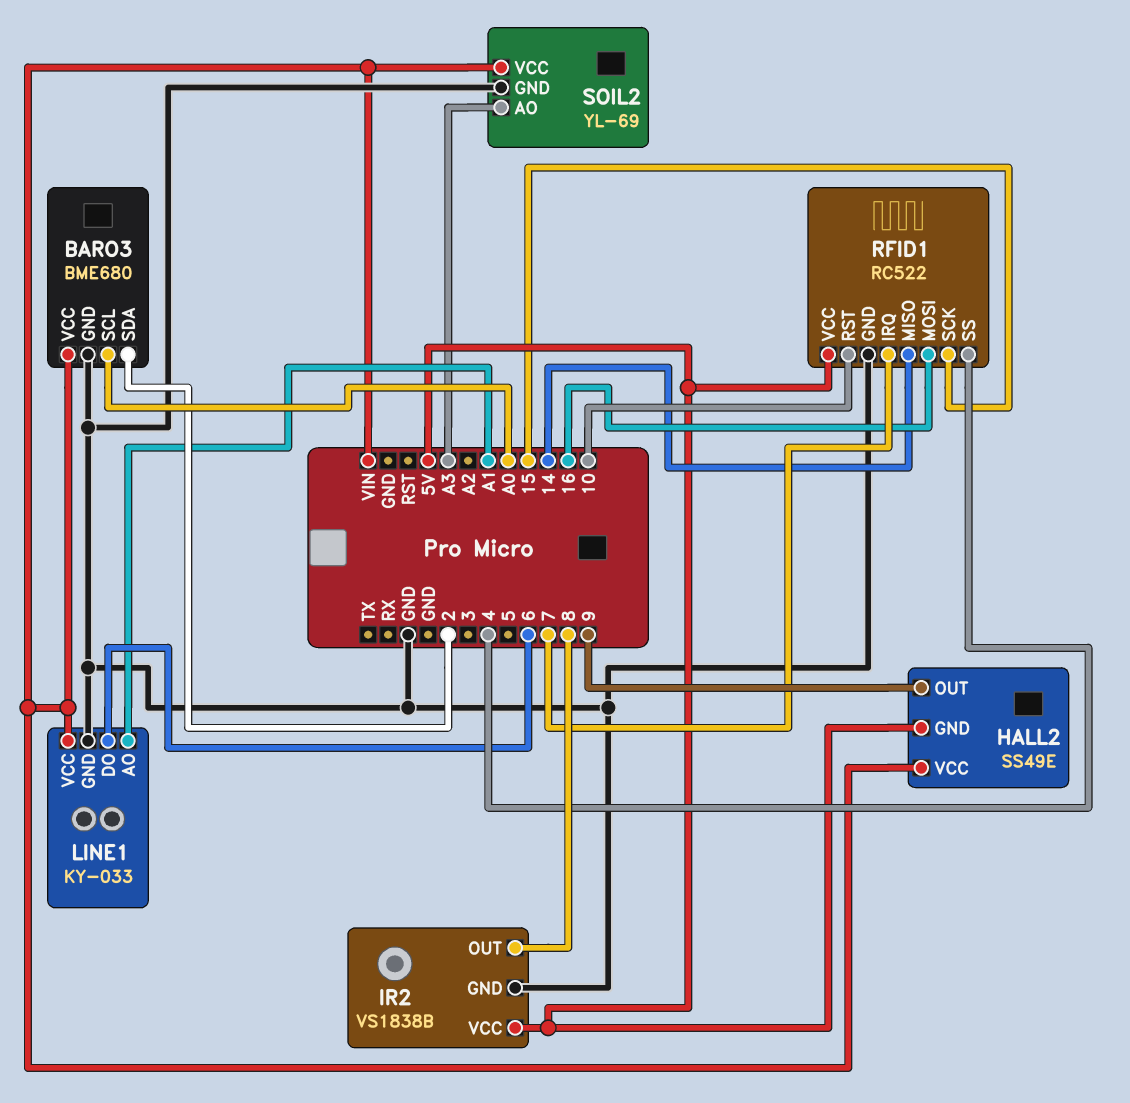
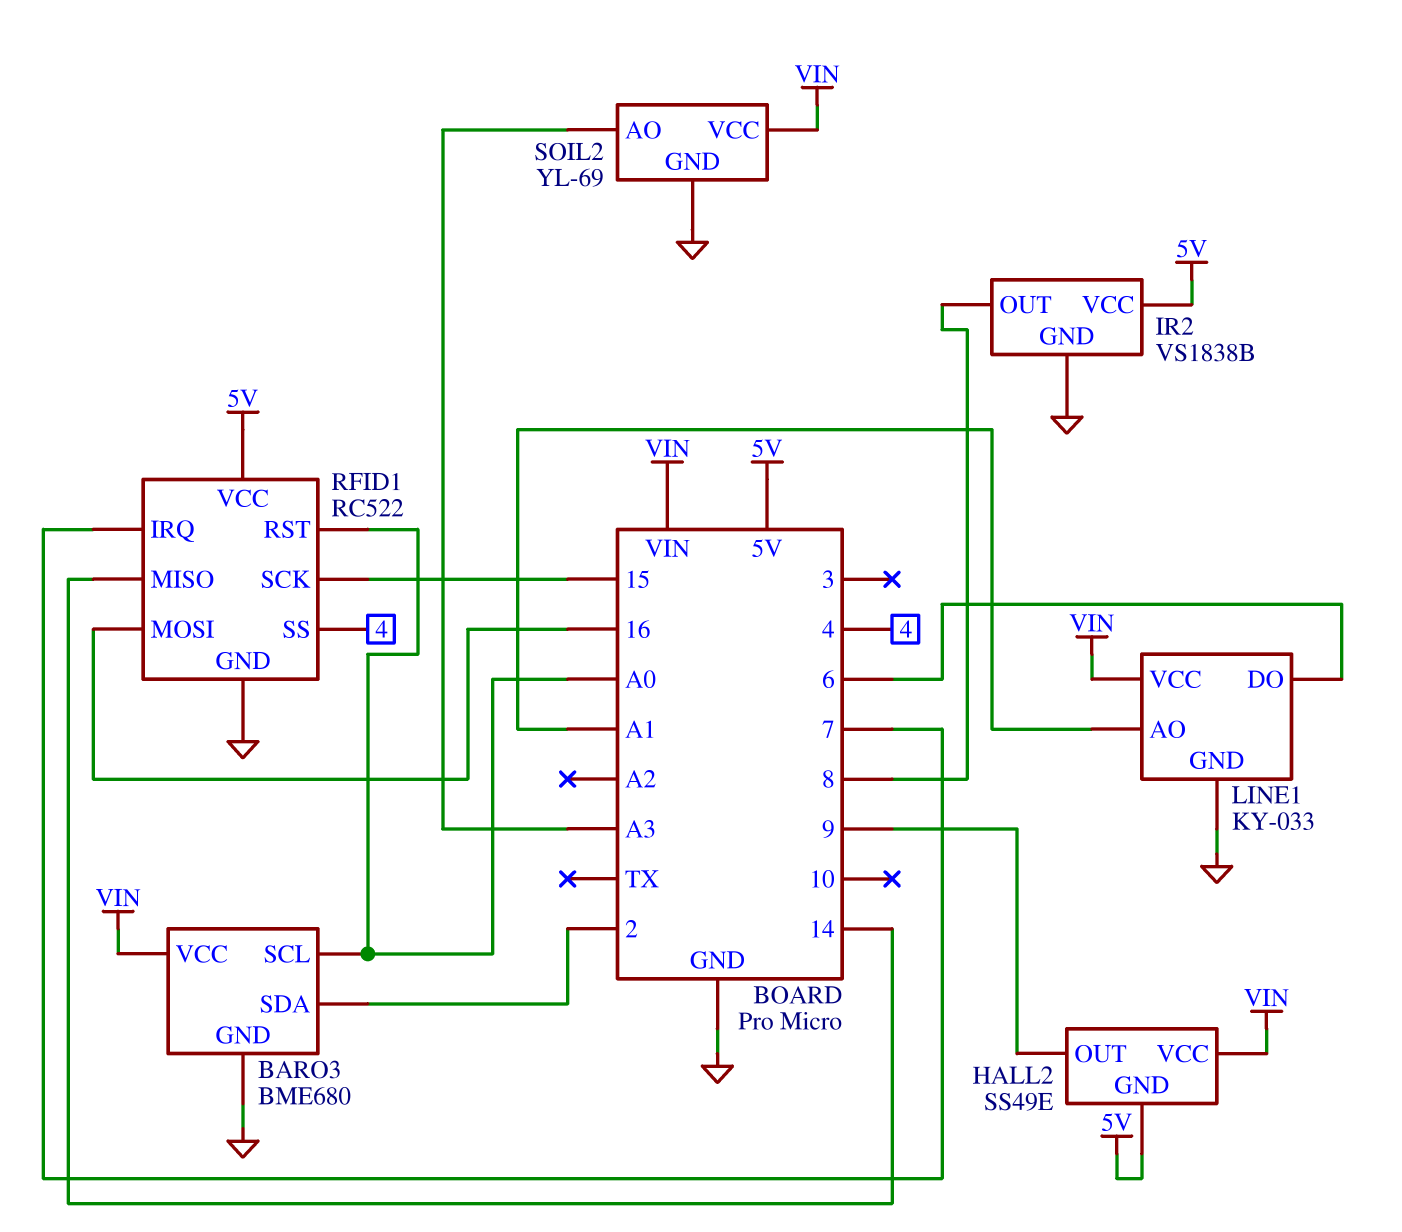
RFID1 pin RST: 10 -> A0

